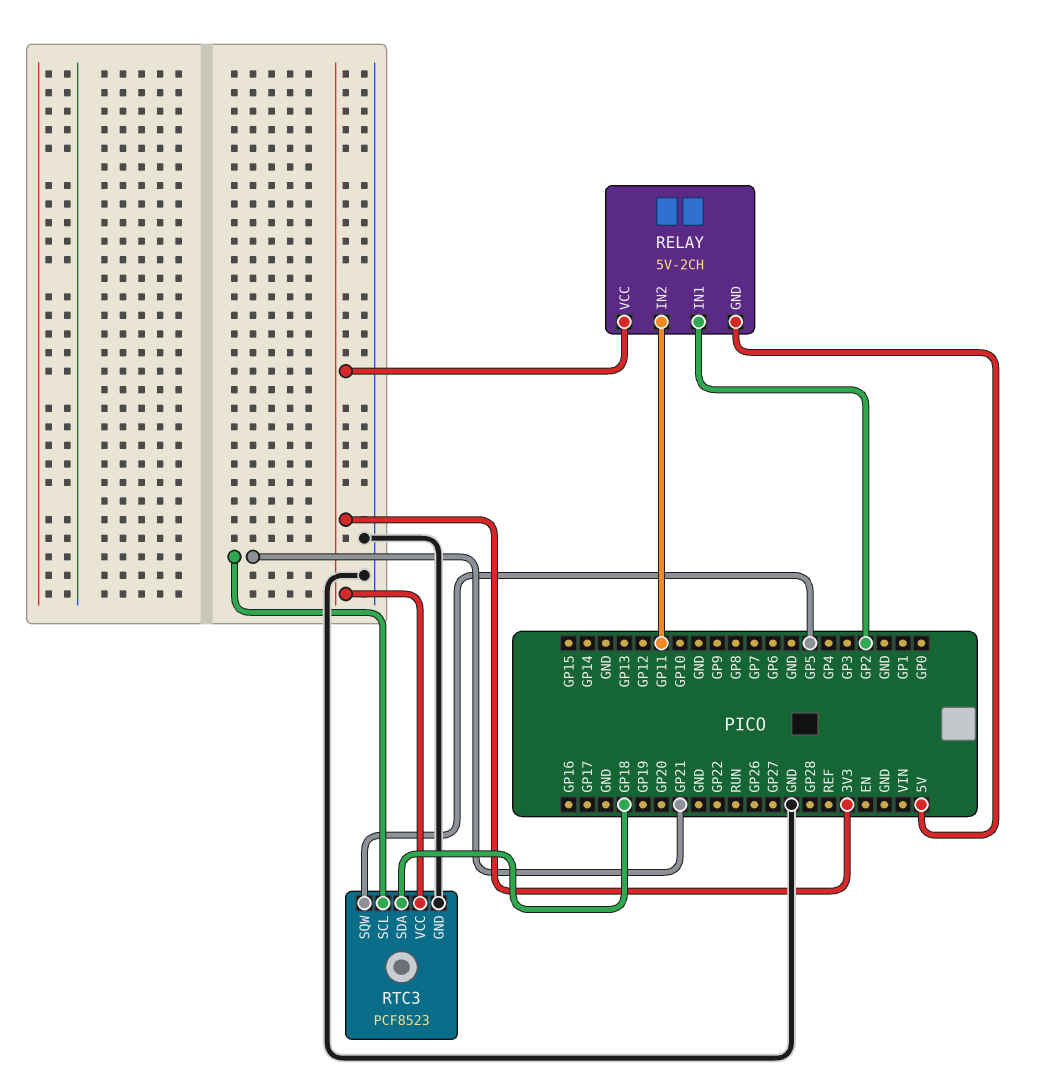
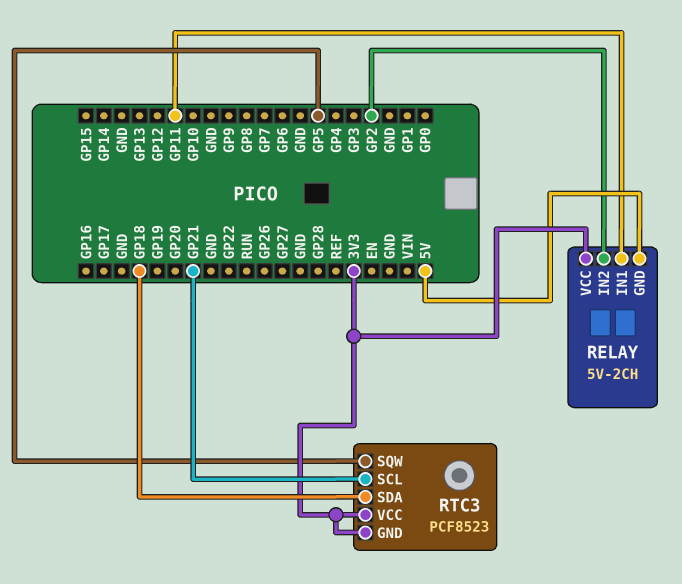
RELAY pin IN1: GP2 -> GP11
RELAY pin IN2: GP11 -> GP2
RTC3 pin GND: GND -> 3V3

